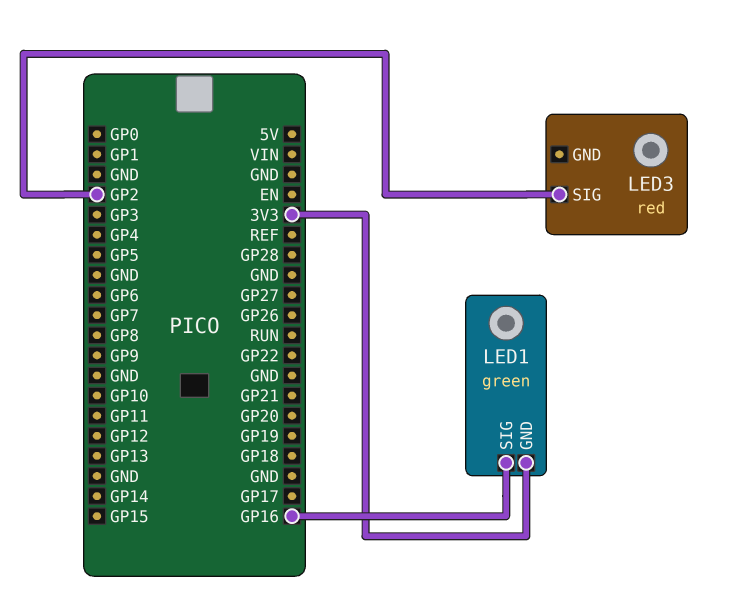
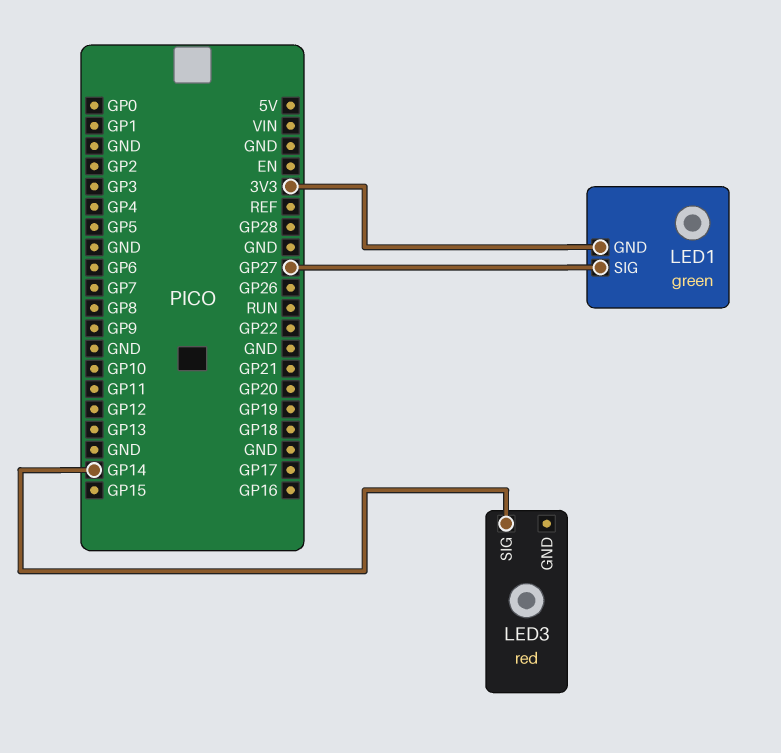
LED1 pin SIG: GP16 -> GP27
LED3 pin SIG: GP2 -> GP14

